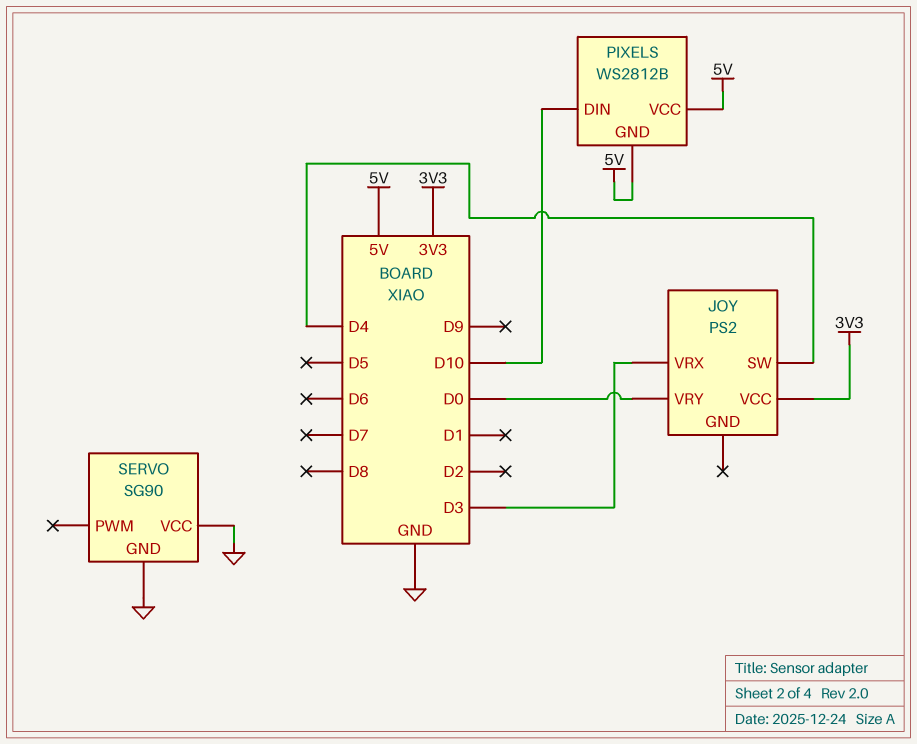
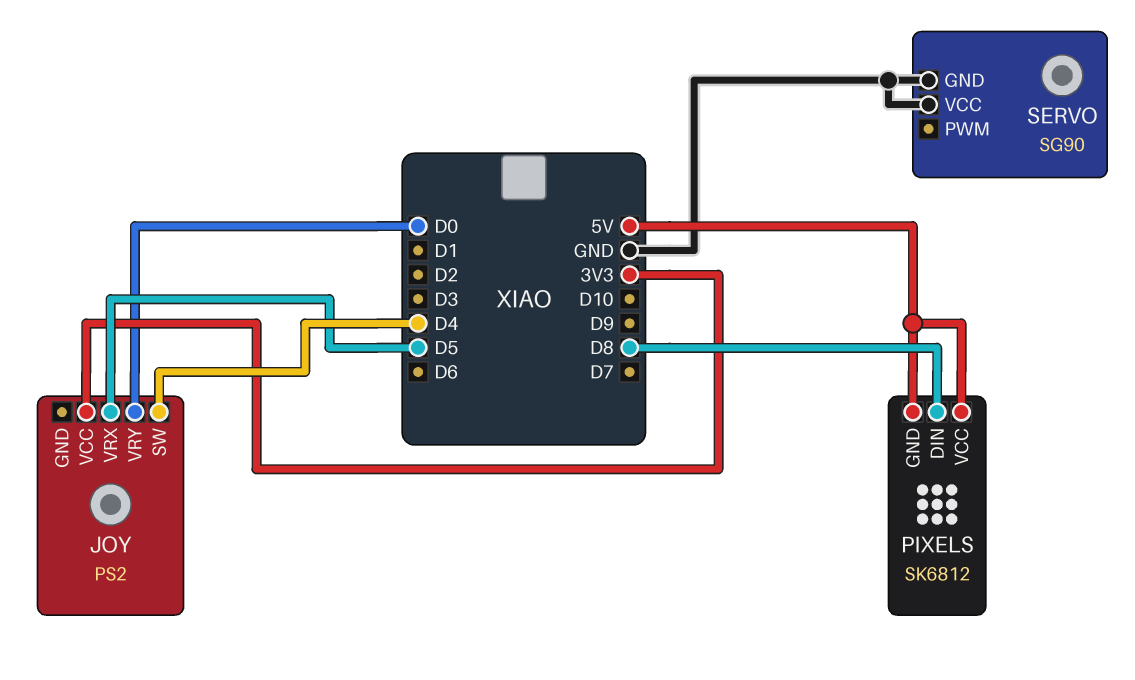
JOY pin VRX: D3 -> D5
PIXELS: WS2812B -> SK6812
PIXELS pin DIN: D10 -> D8

